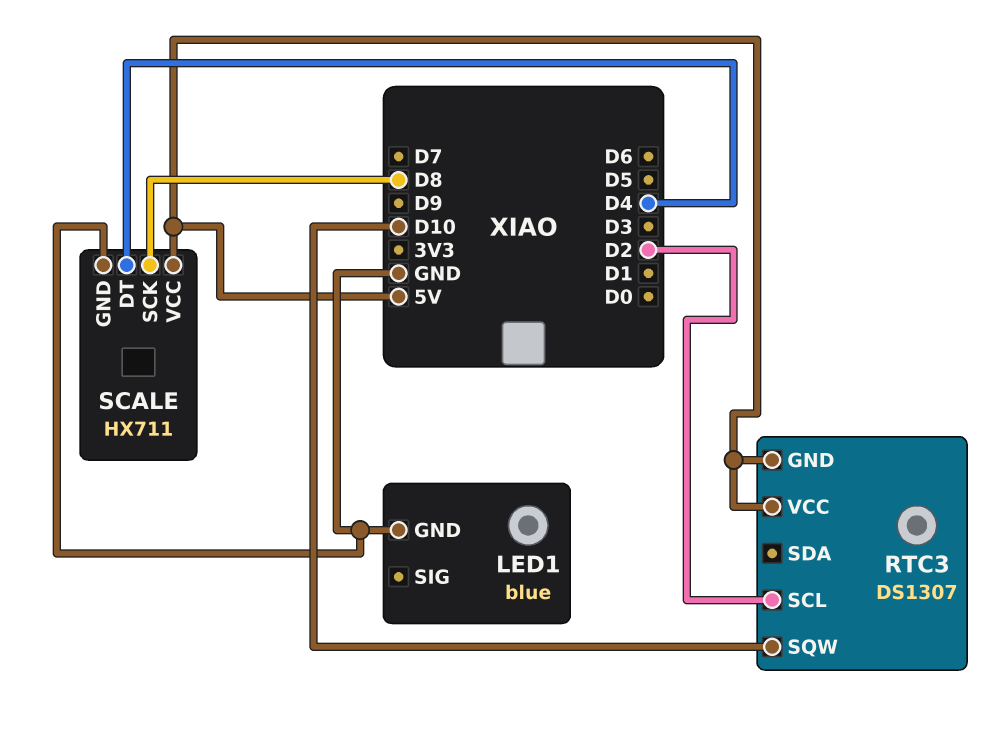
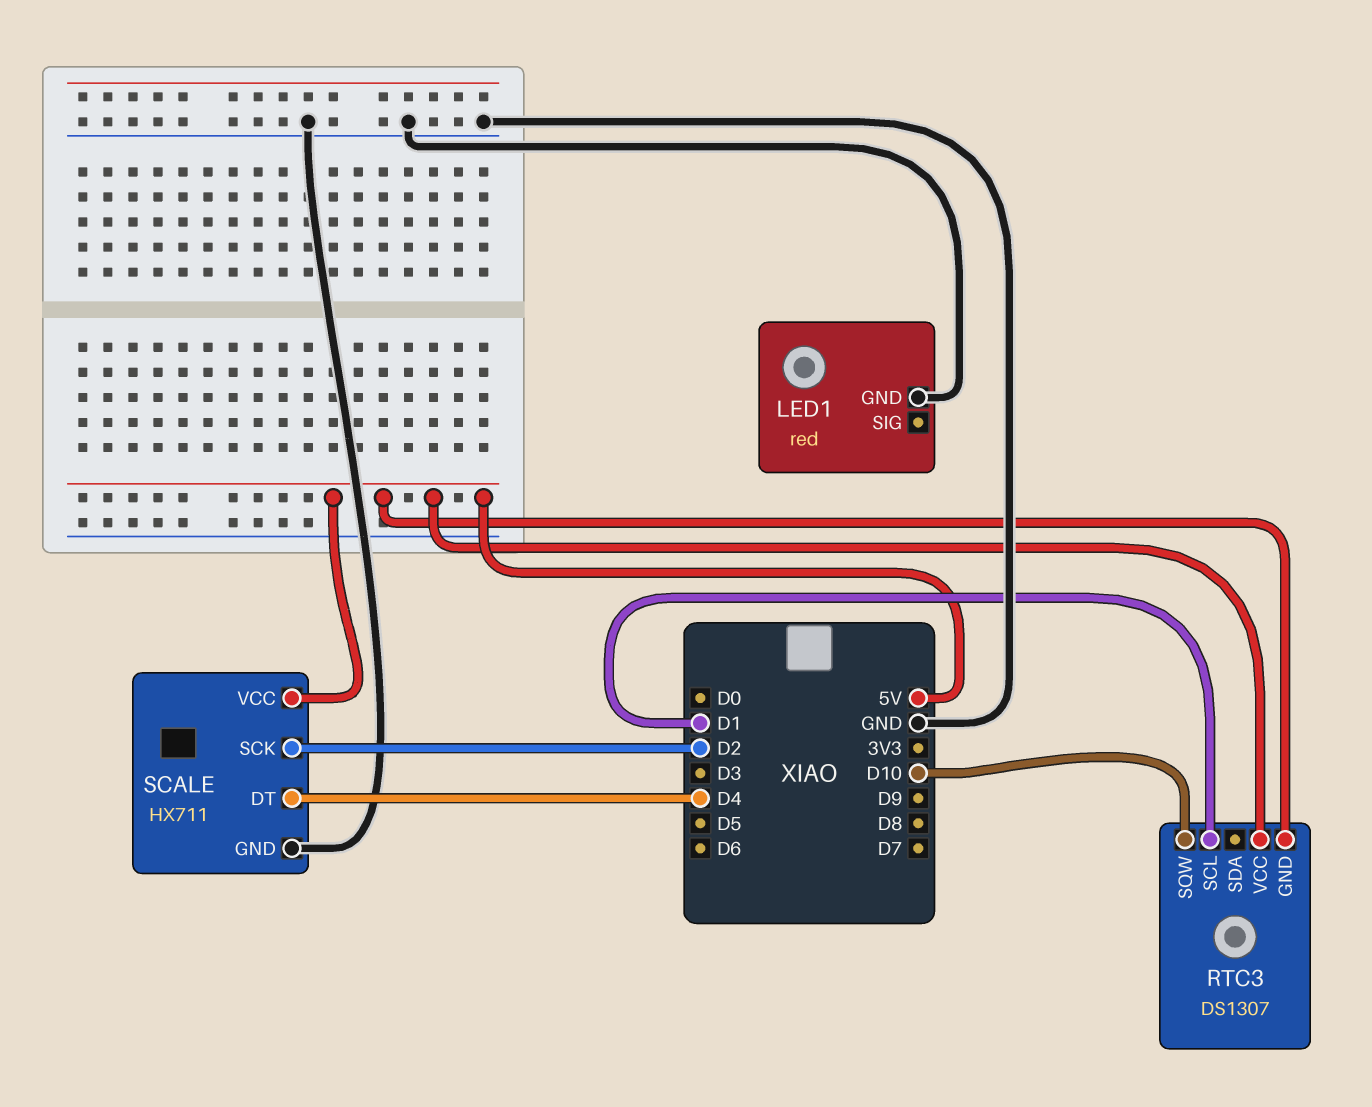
LED1: blue -> red
RTC3 pin SCL: D2 -> D1
SCALE pin SCK: D8 -> D2

